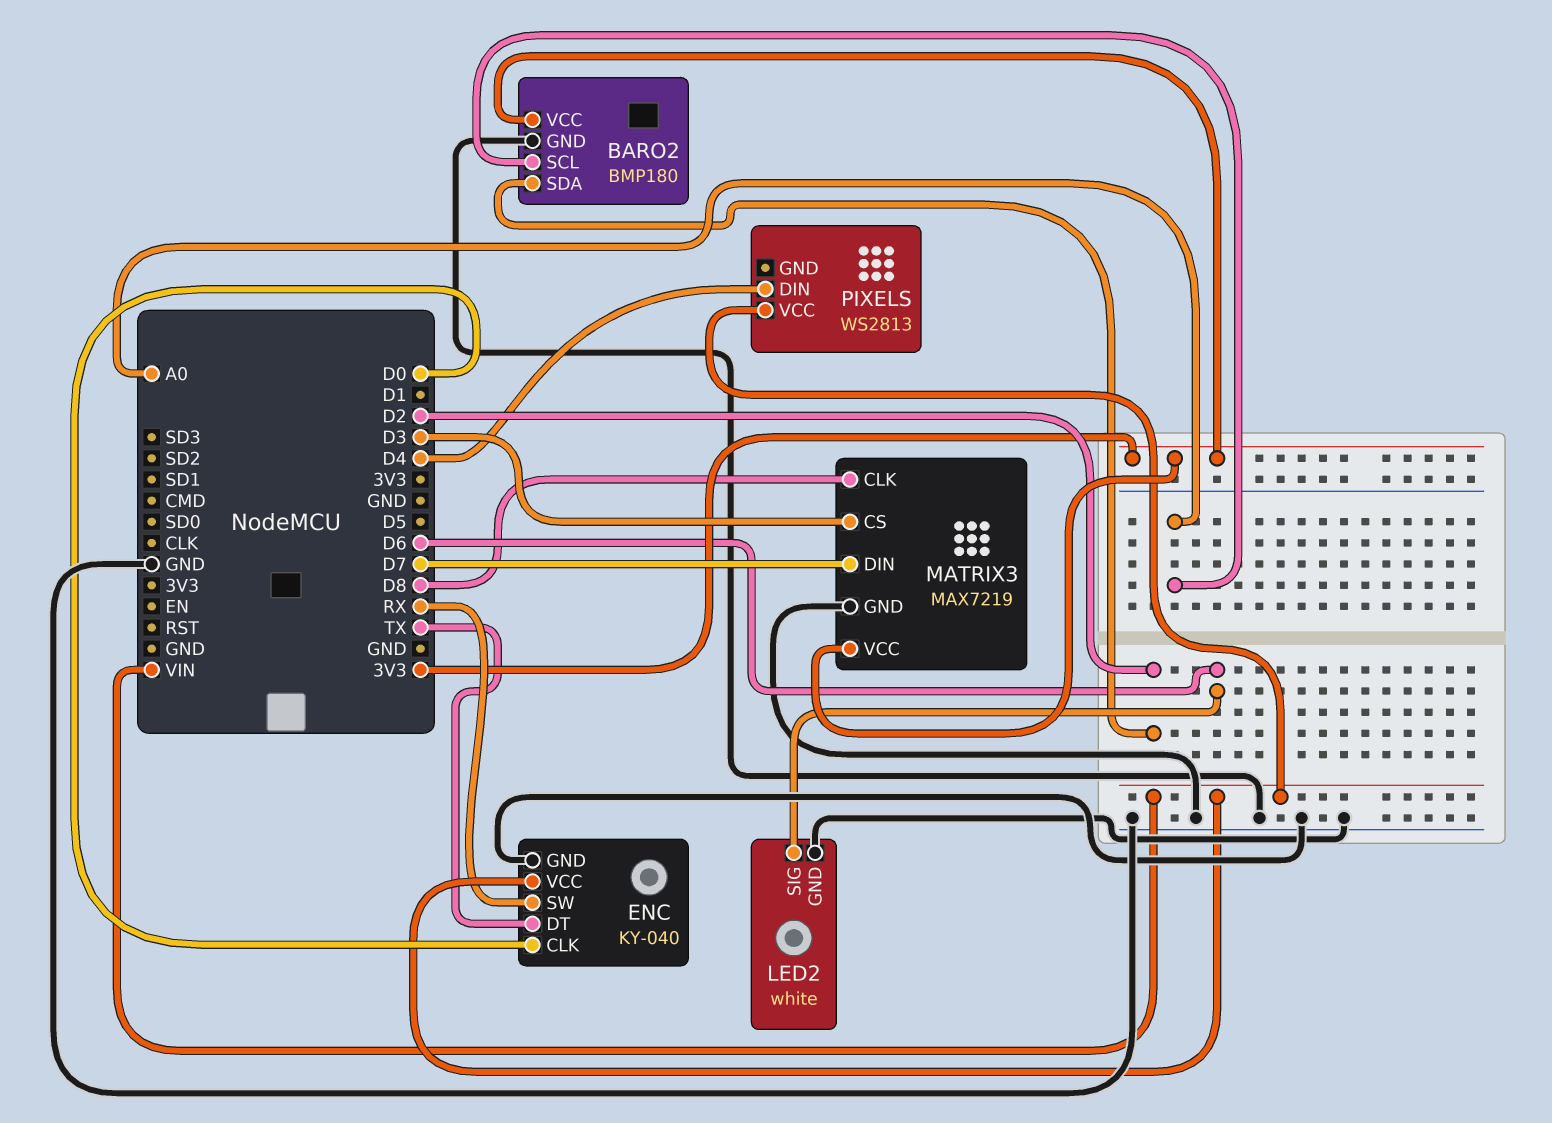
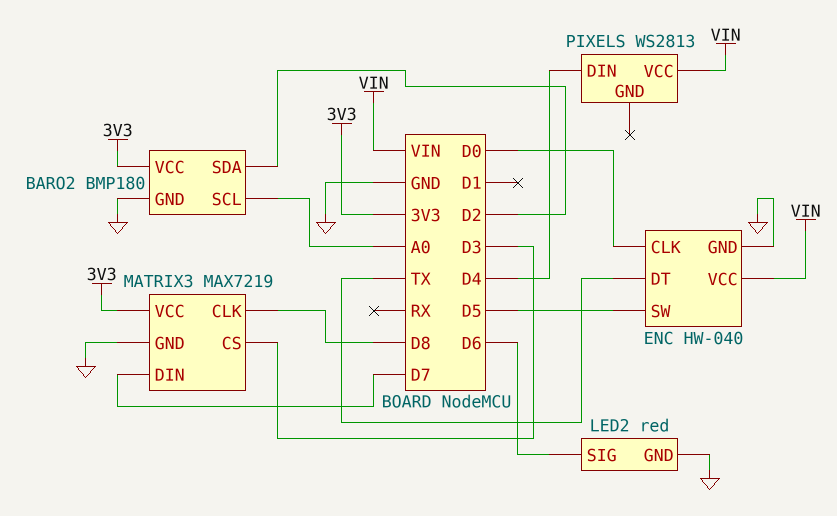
ENC: KY-040 -> HW-040
ENC pin SW: RX -> D5
LED2: white -> red

